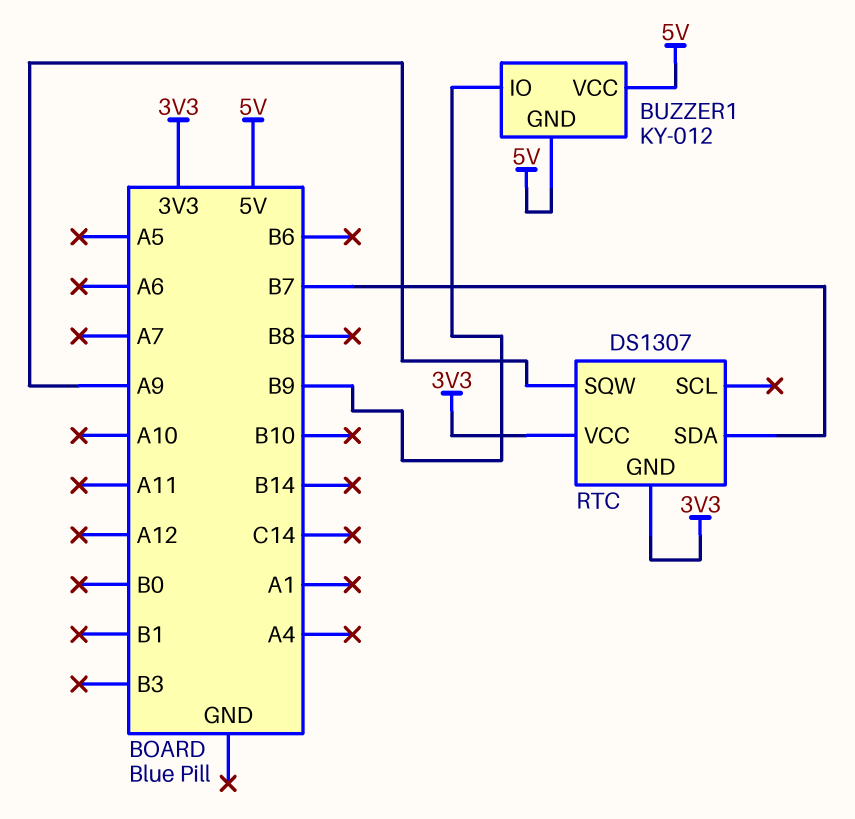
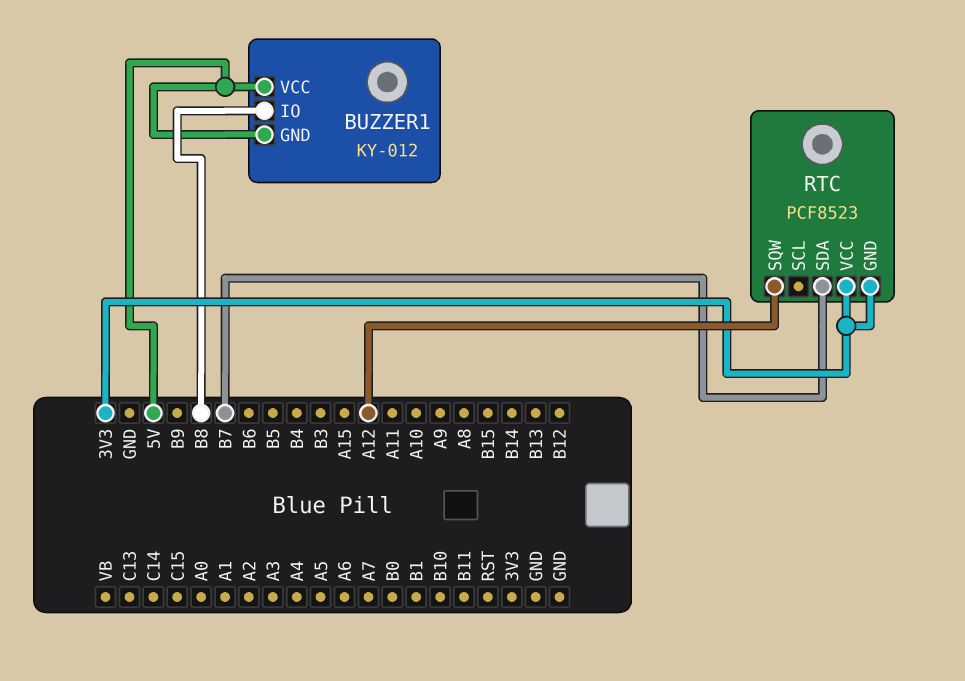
BUZZER1 pin IO: B9 -> B8
RTC: DS1307 -> PCF8523
RTC pin SQW: A9 -> A12

